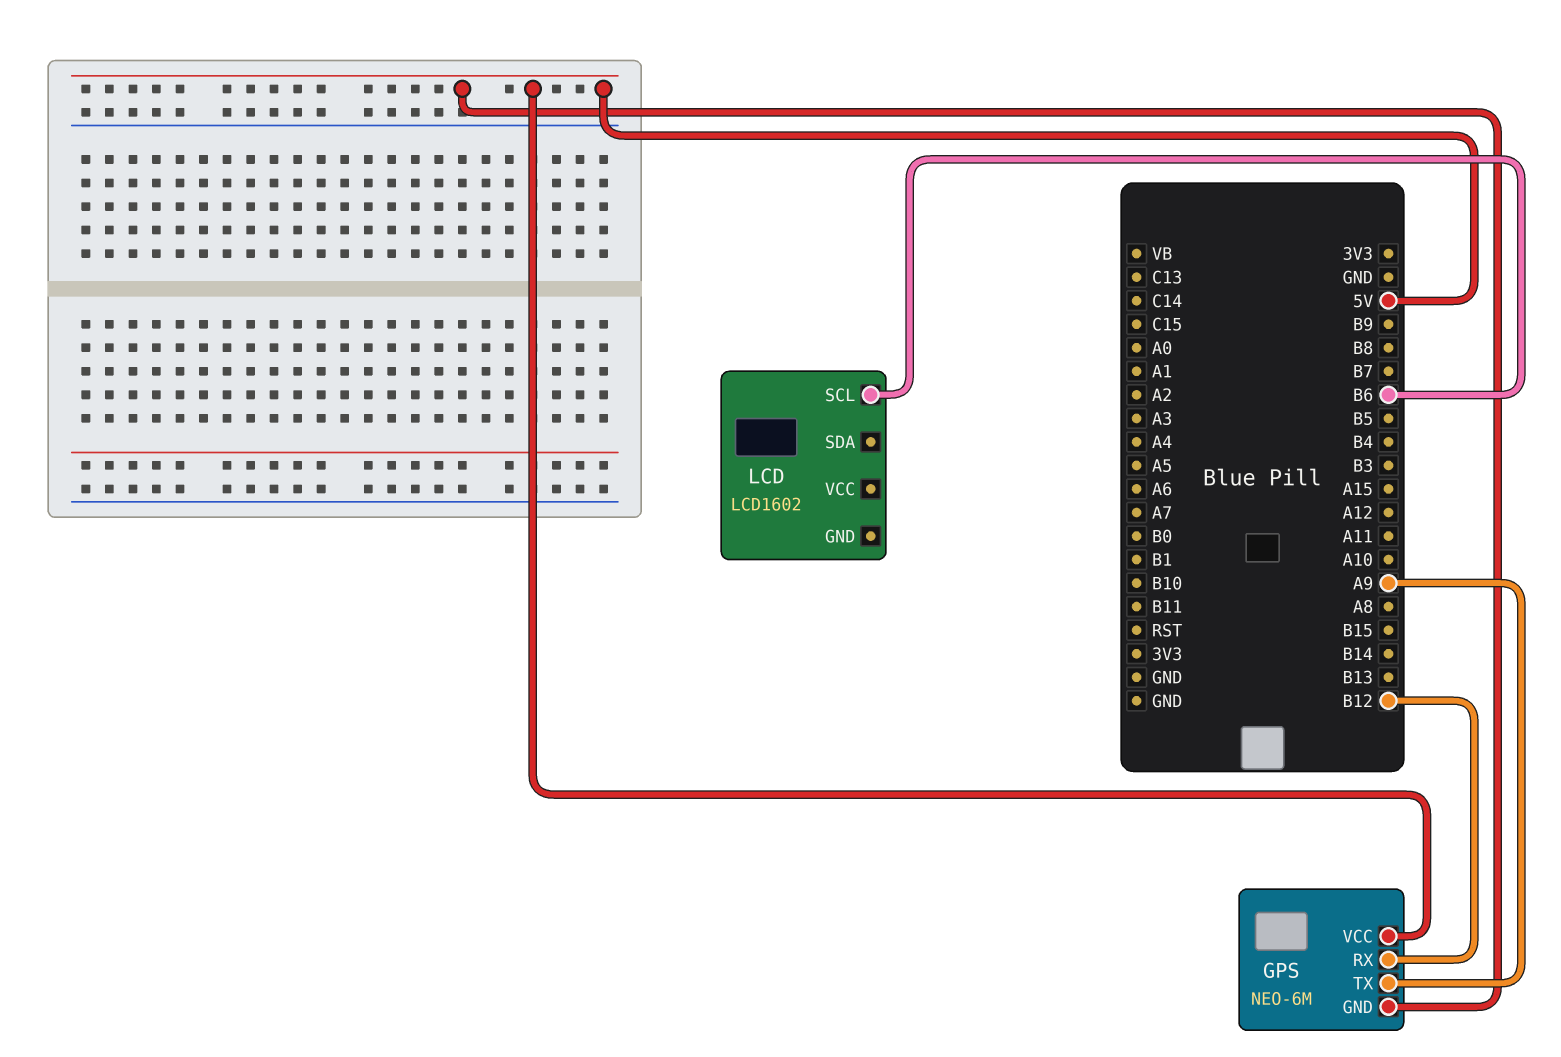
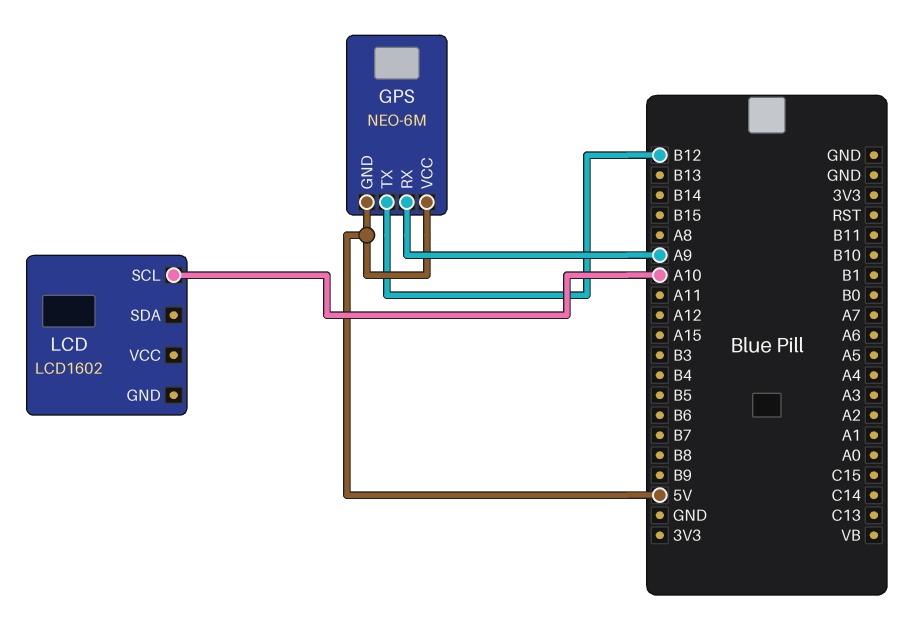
GPS pin RX: B12 -> A9
GPS pin TX: A9 -> B12
LCD pin SCL: B6 -> A10

